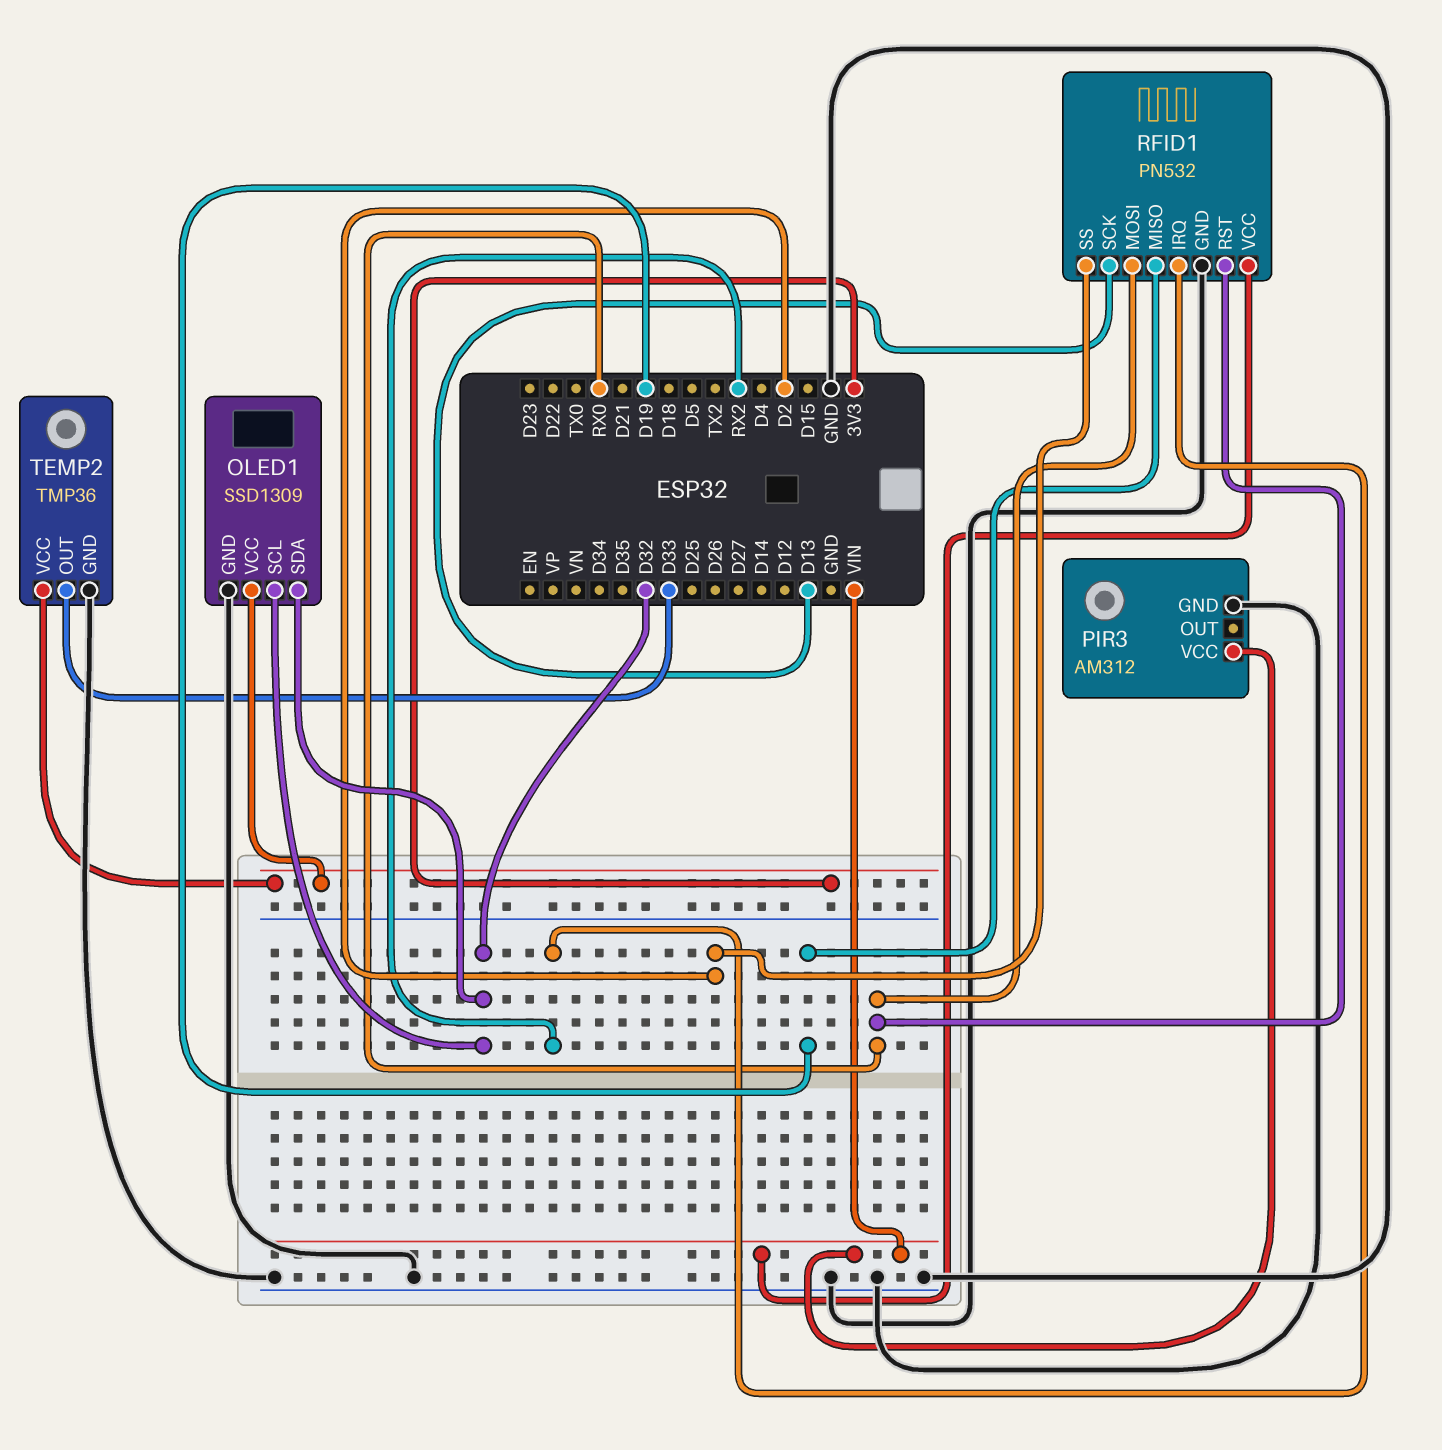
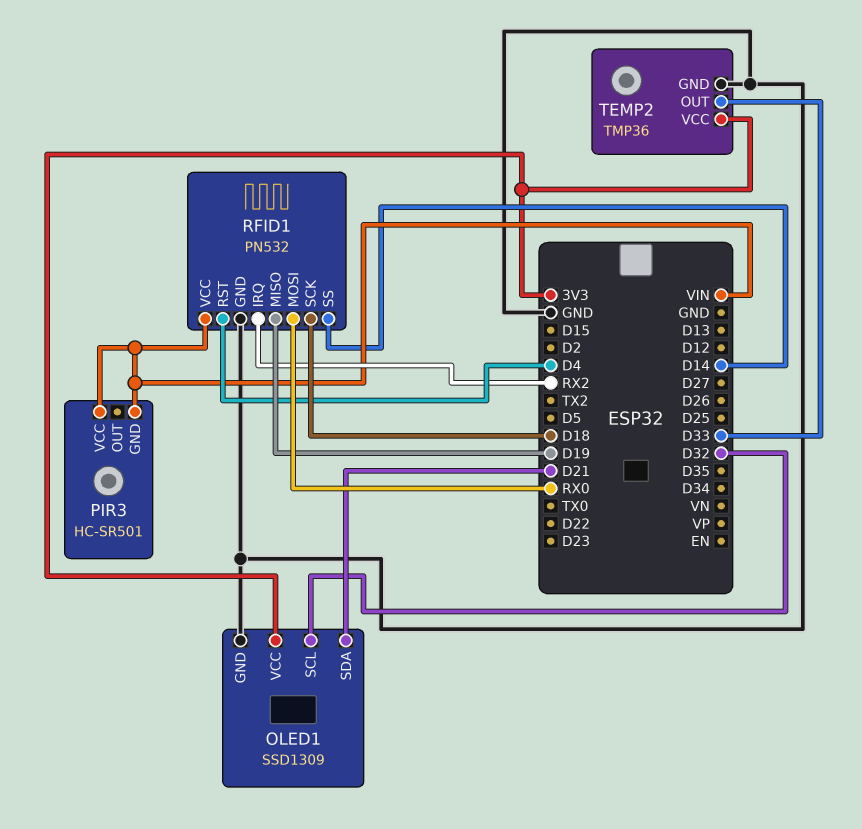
OLED1 pin SDA: D32 -> D21
PIR3: AM312 -> HC-SR501
PIR3 pin GND: GND -> VIN
RFID1 pin RST: RX0 -> D4
RFID1 pin SCK: D13 -> D18
RFID1 pin SS: D2 -> D14

